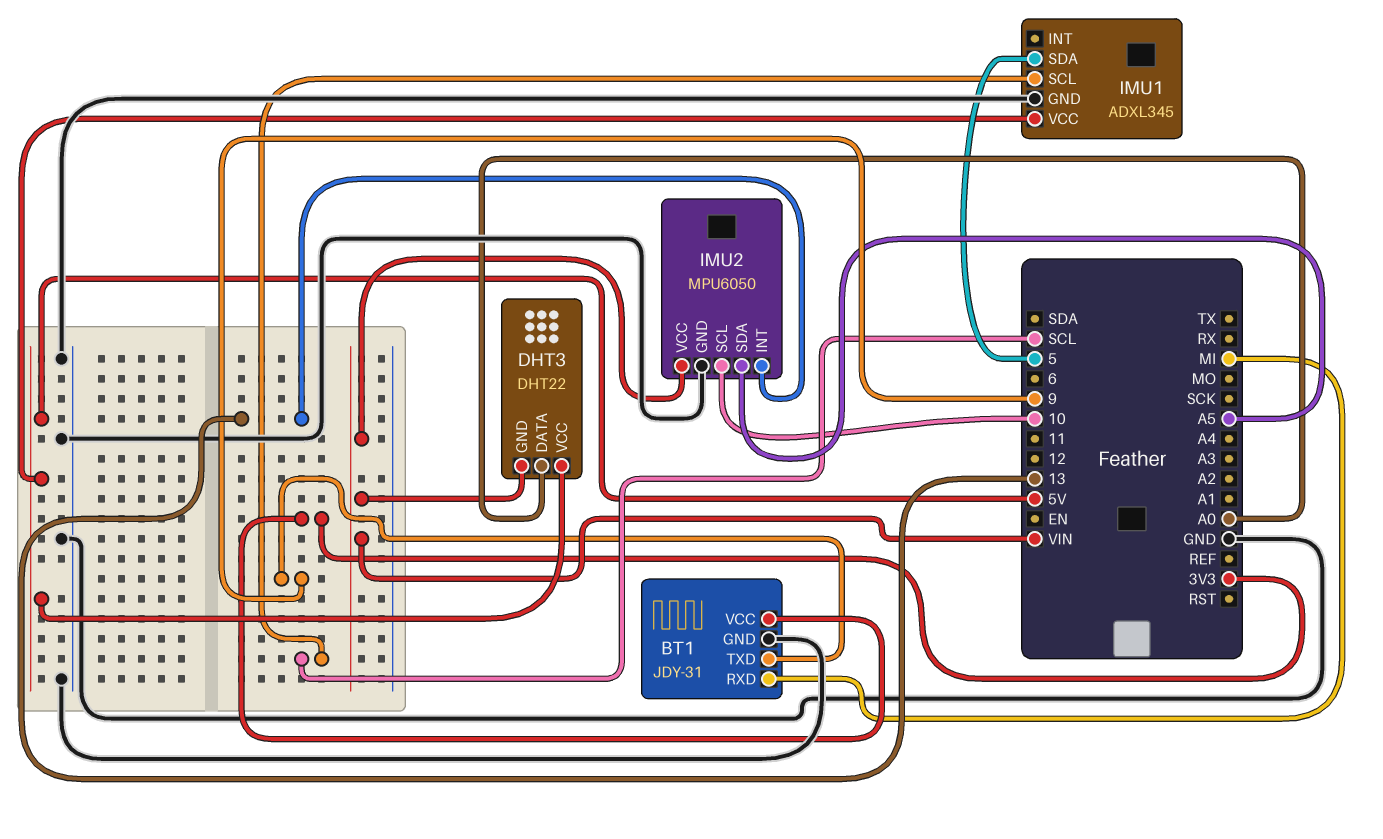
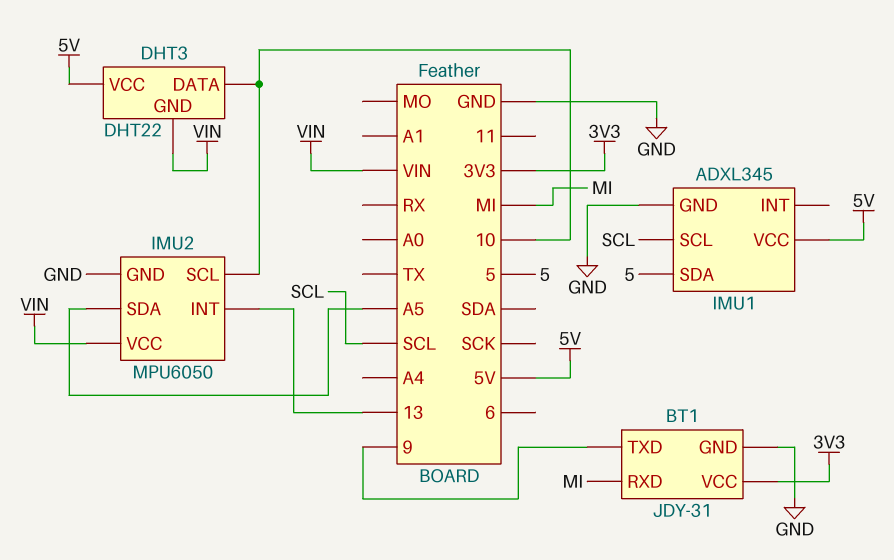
DHT3 pin DATA: A0 -> 10

